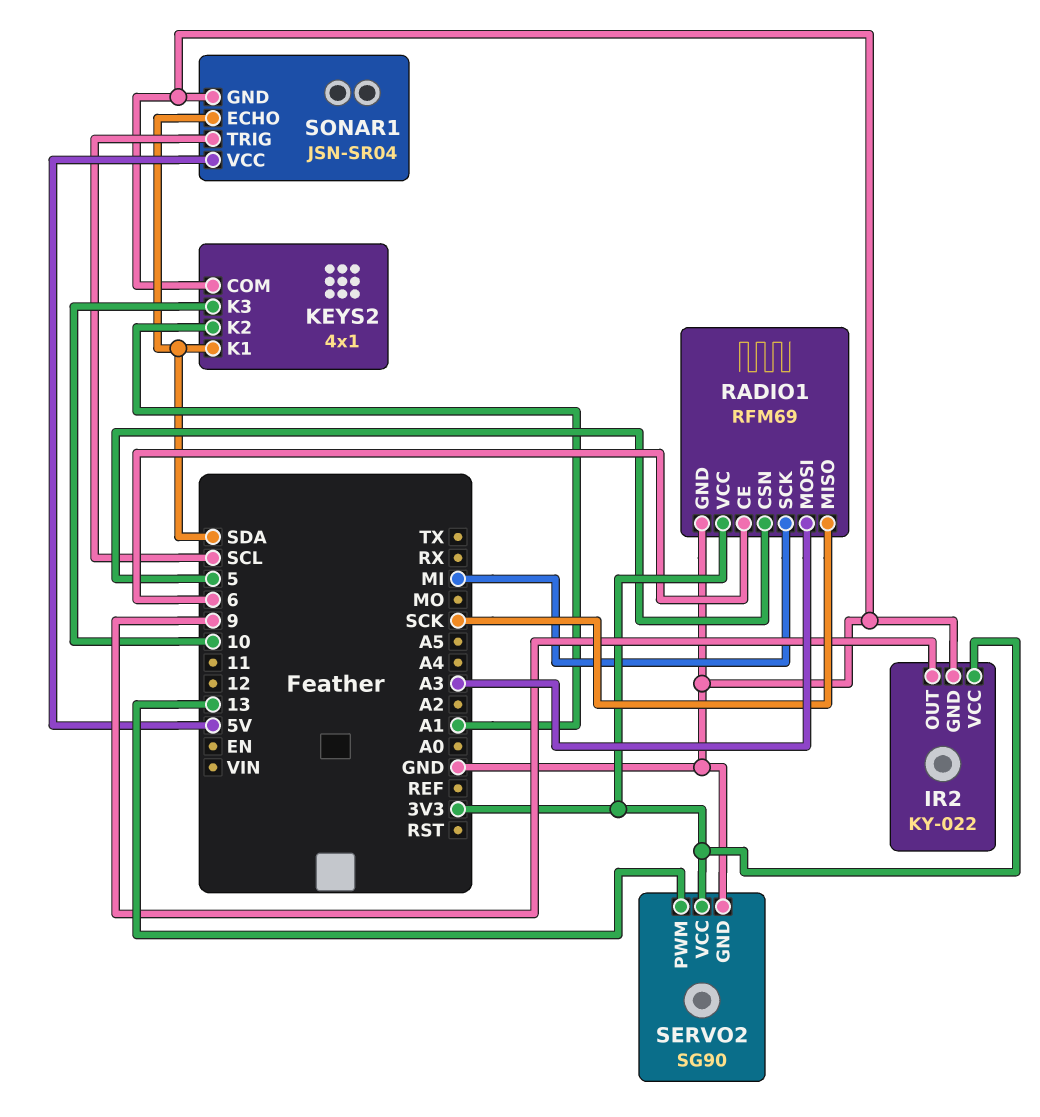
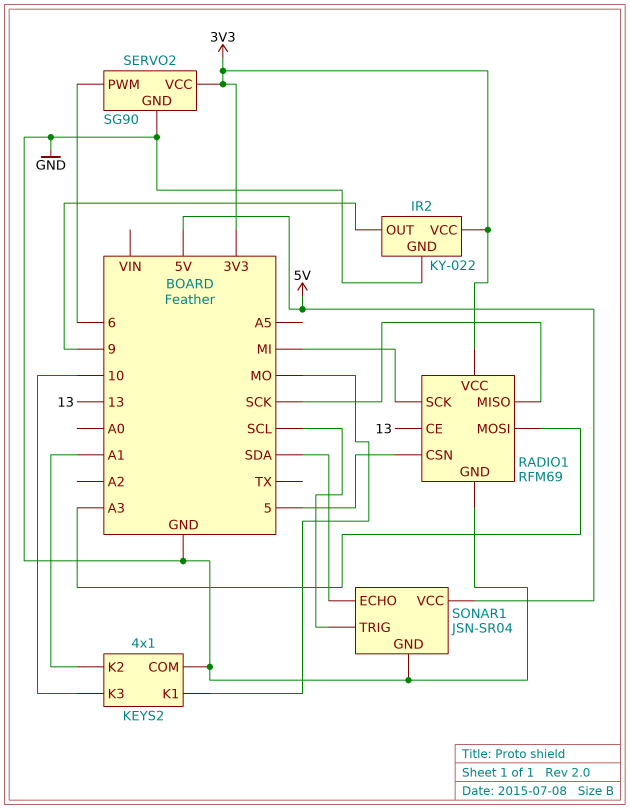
KEYS2 pin K1: SDA -> MO
RADIO1 pin CE: 6 -> 13
SERVO2 pin PWM: 13 -> 6

